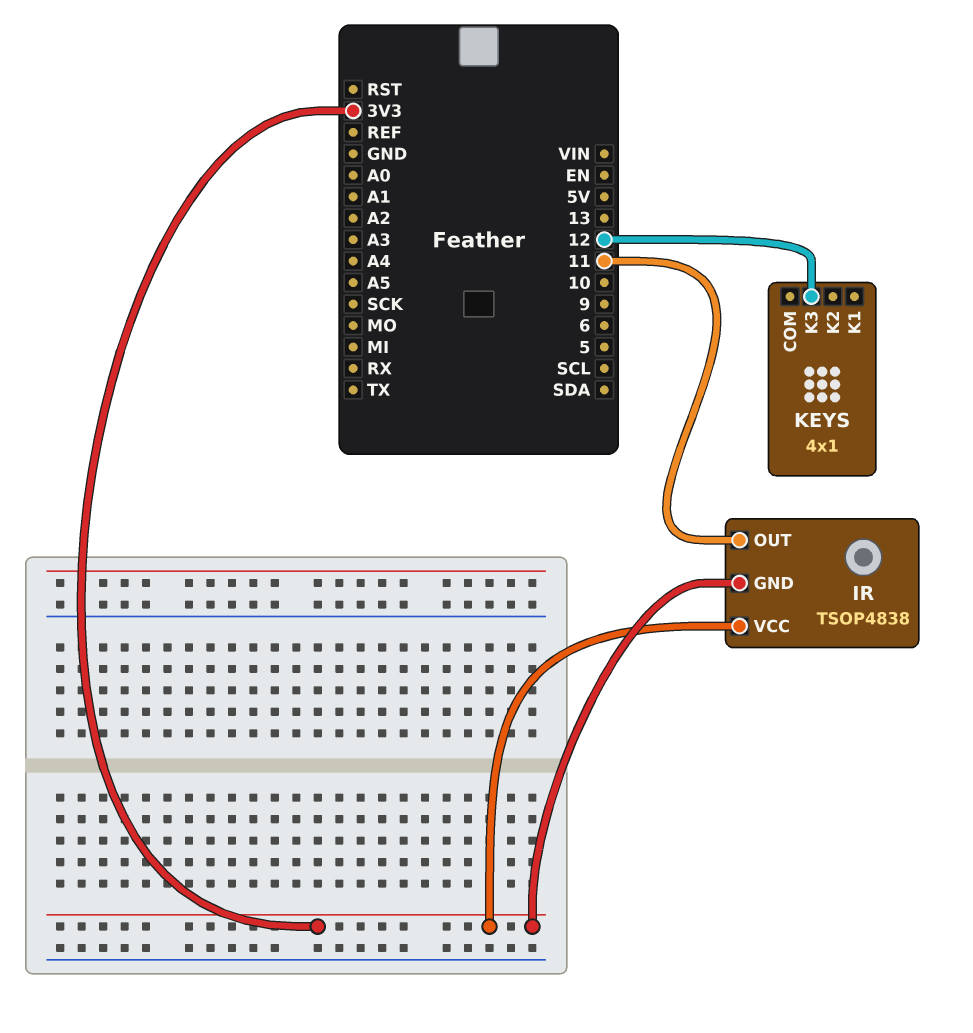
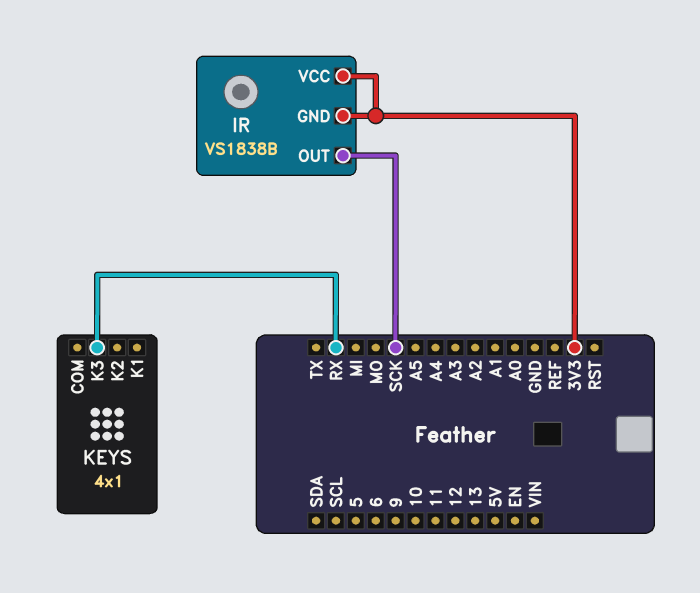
IR: TSOP4838 -> VS1838B
IR pin OUT: 11 -> SCK
KEYS pin K3: 12 -> RX

